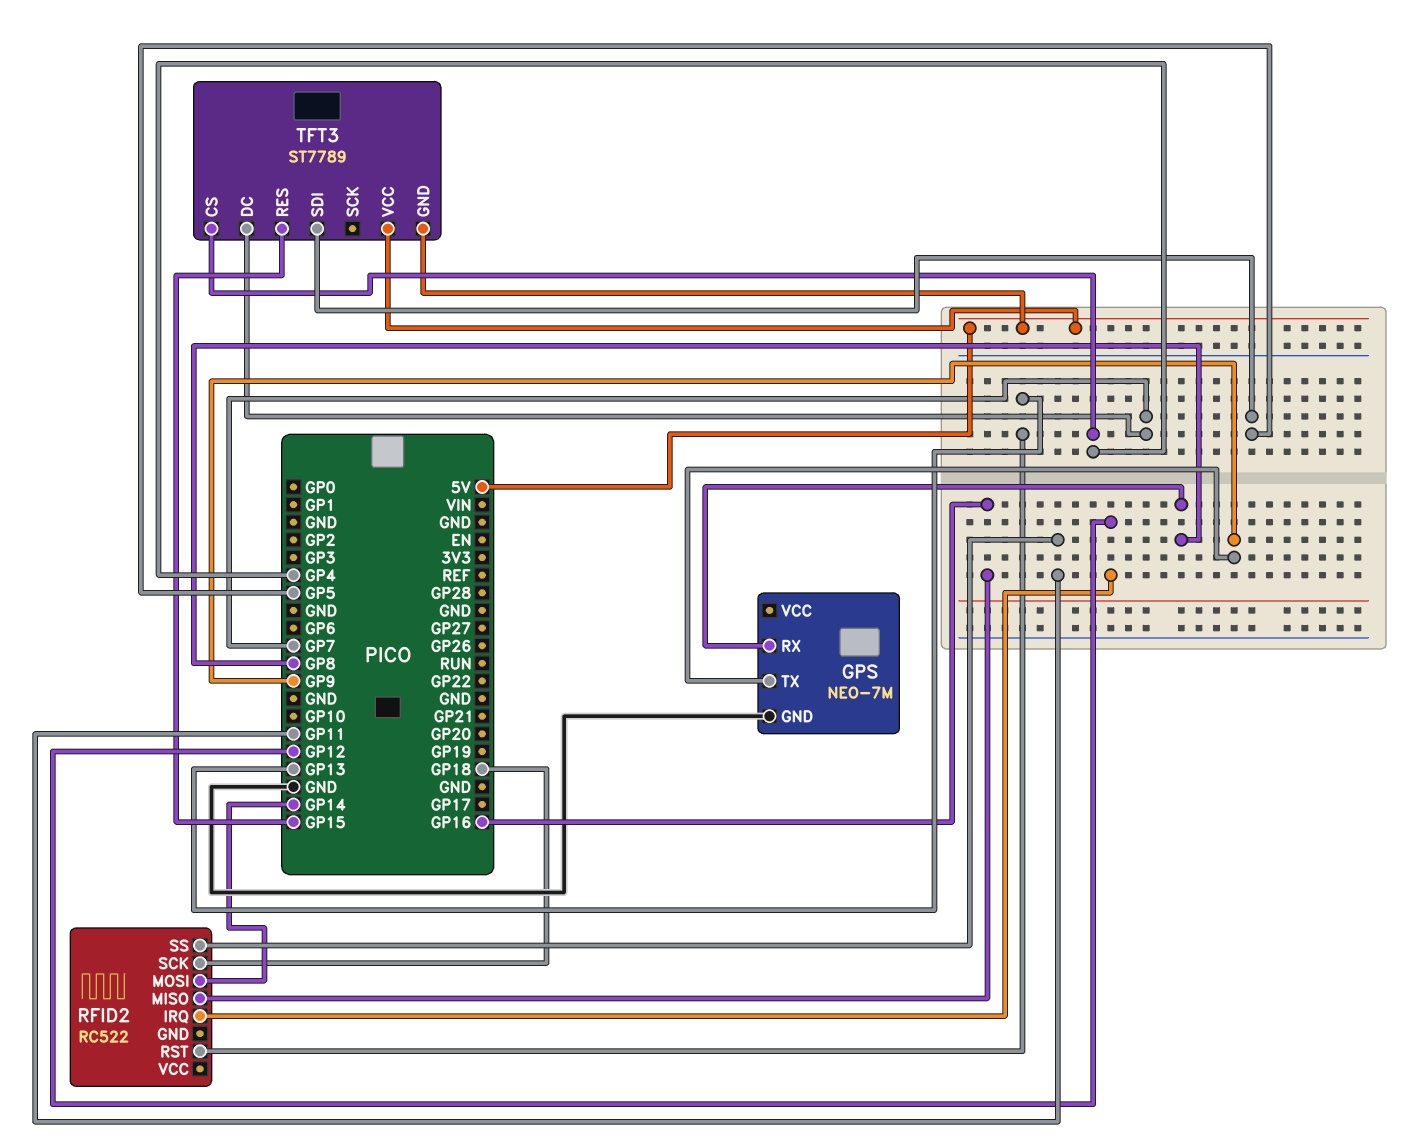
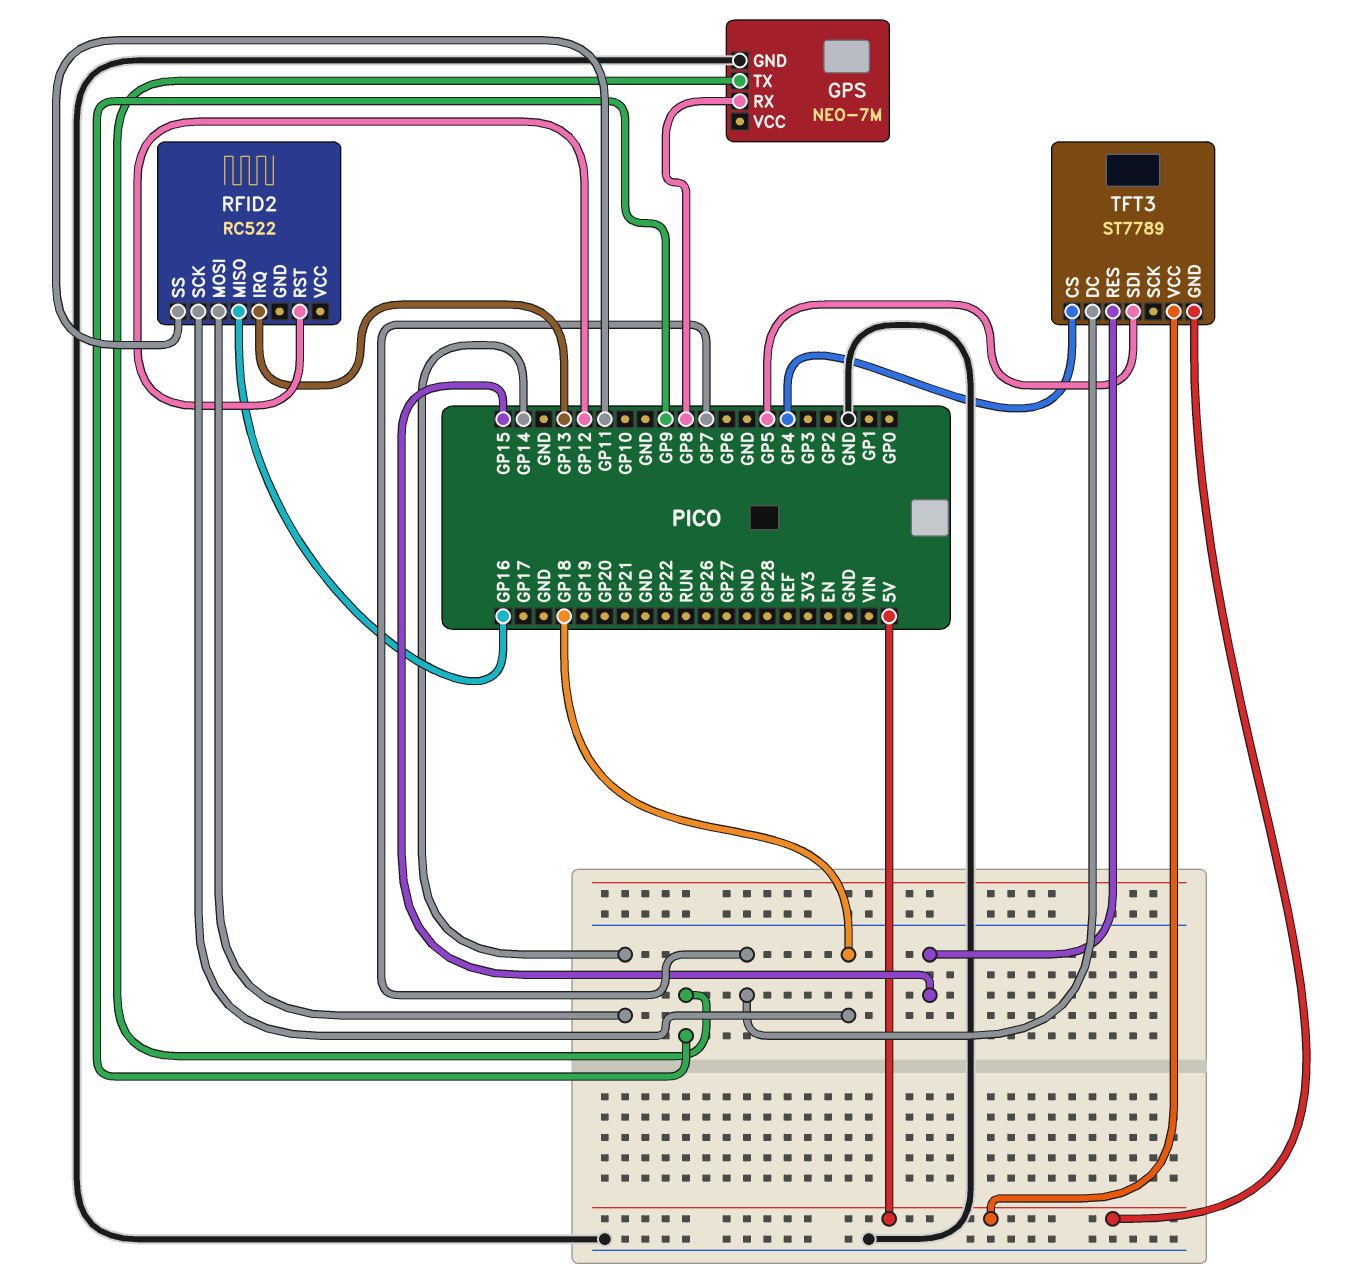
RFID2 pin IRQ: GP12 -> GP13
RFID2 pin RST: GP13 -> GP12

